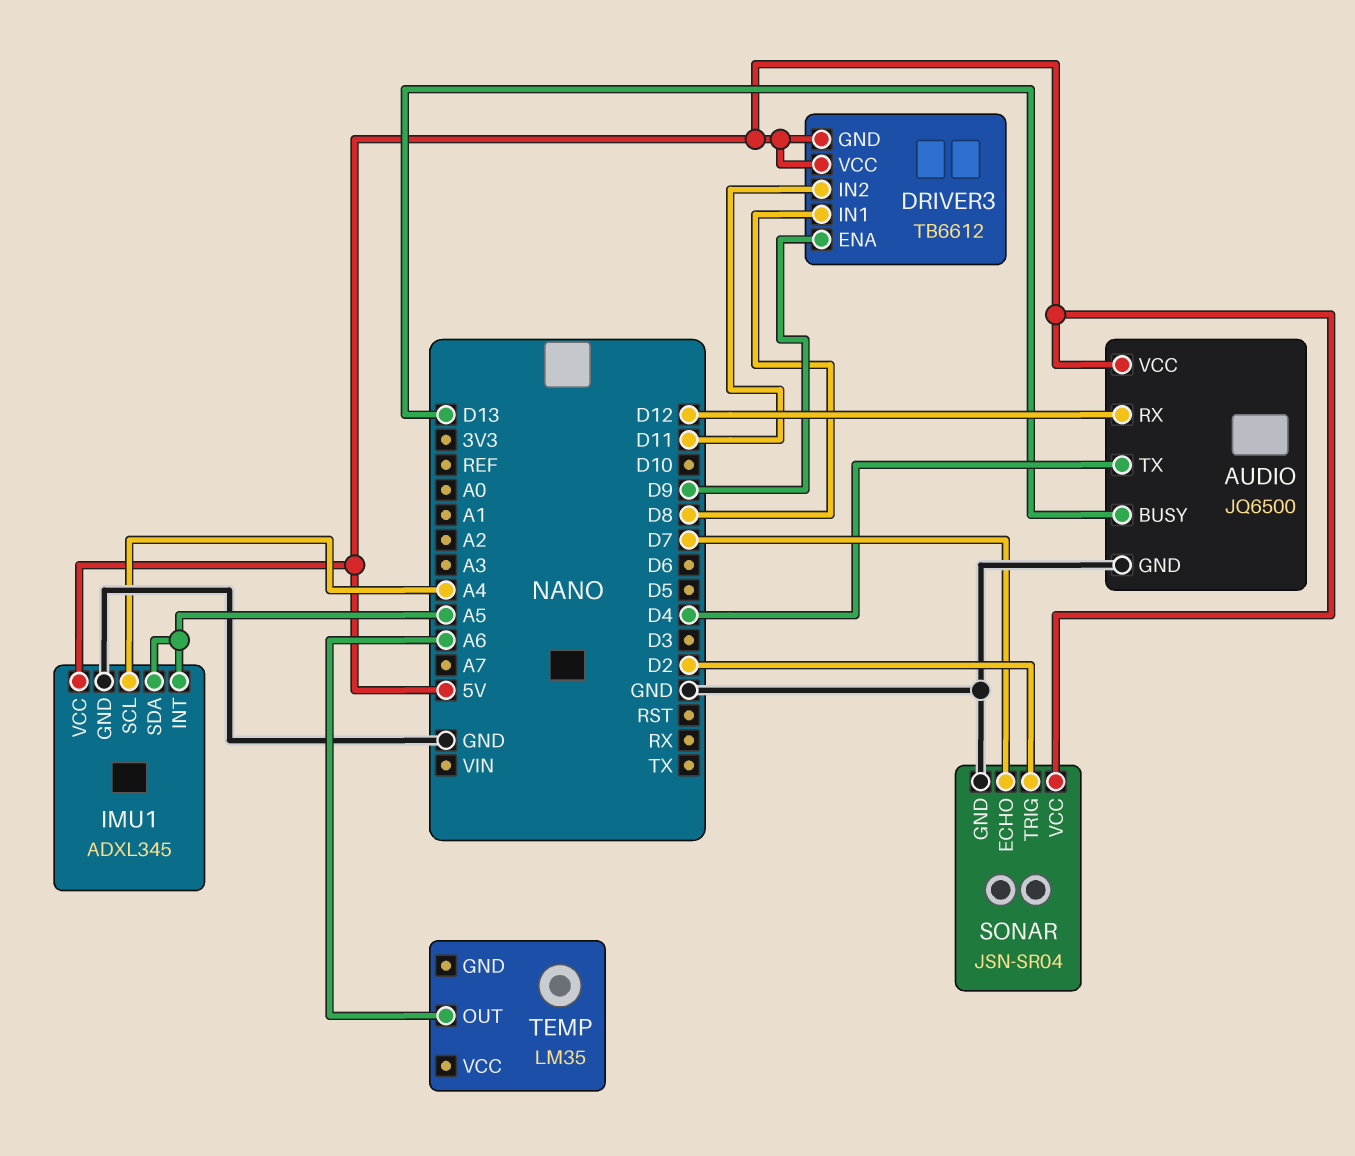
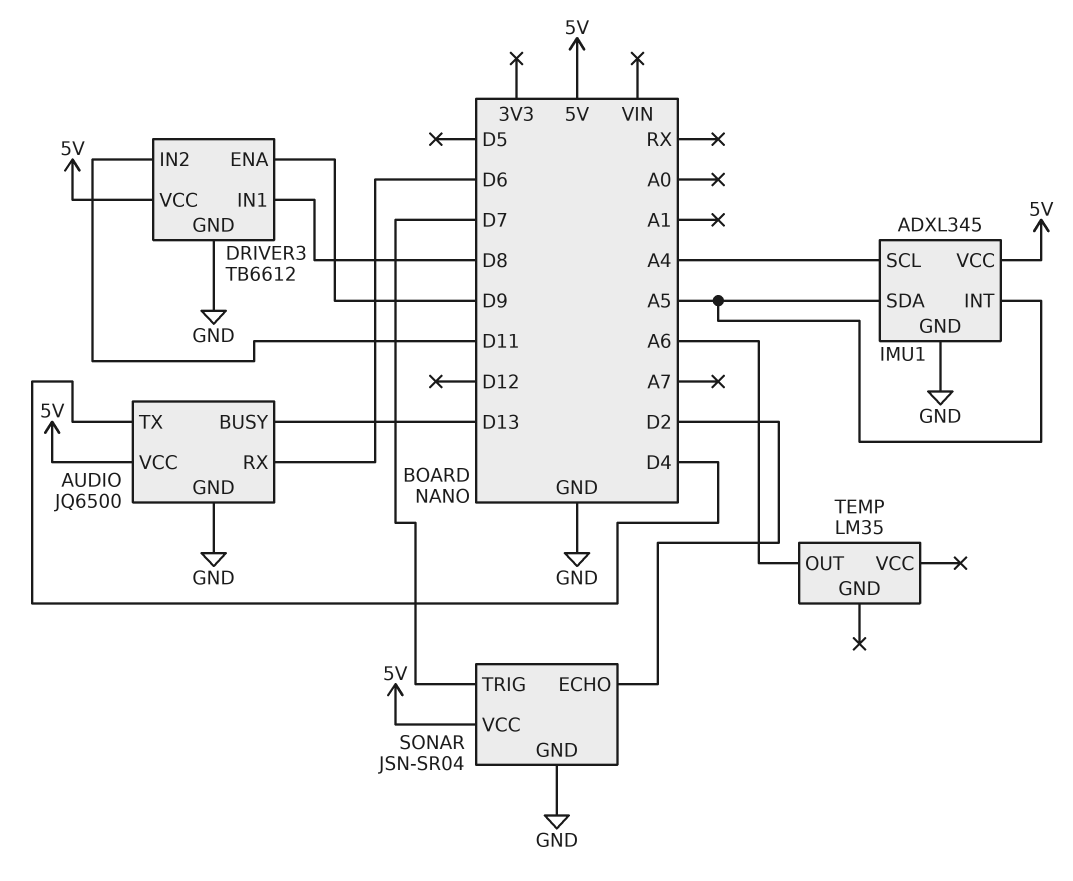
AUDIO pin RX: D12 -> D6
DRIVER3 pin GND: 5V -> GND
SONAR pin ECHO: D7 -> D2
SONAR pin TRIG: D2 -> D7

